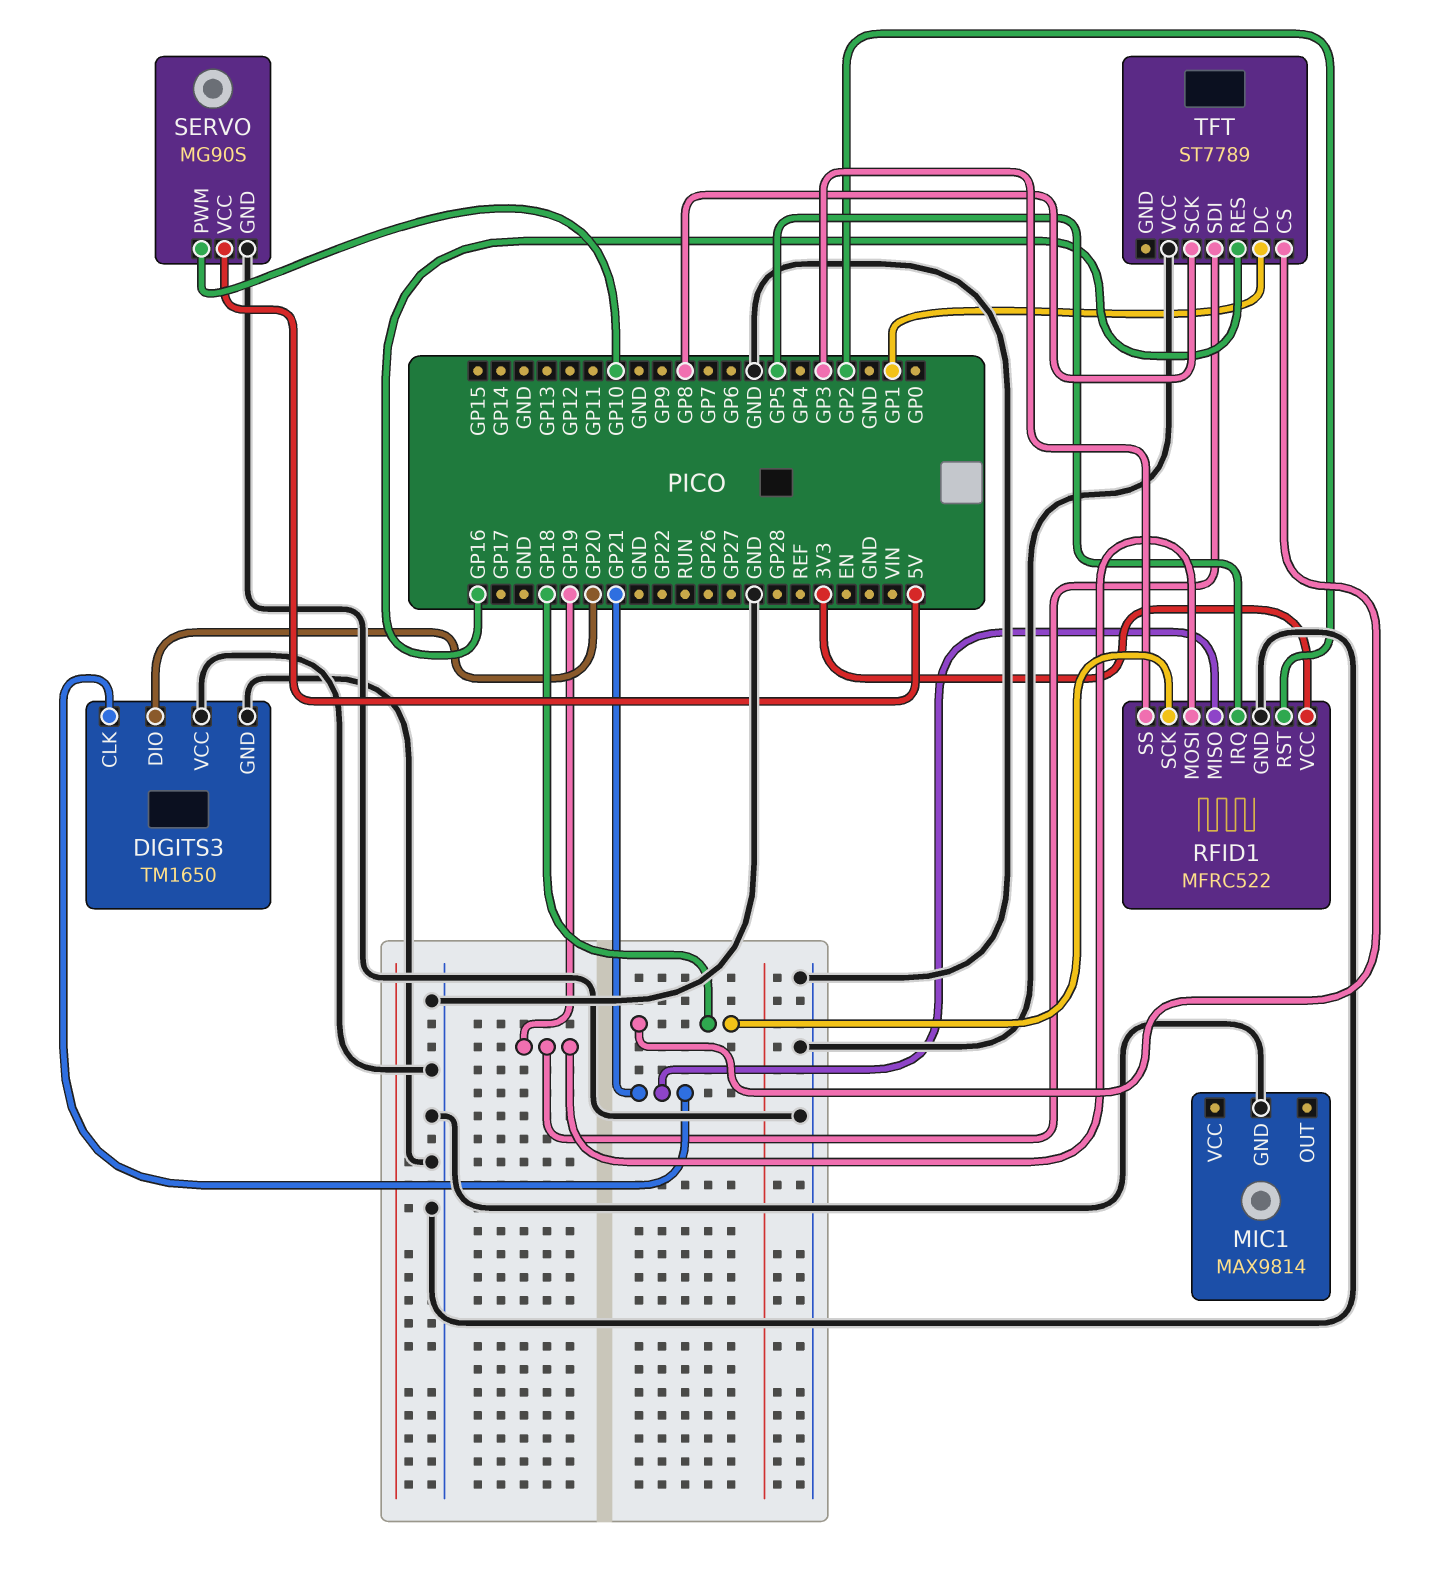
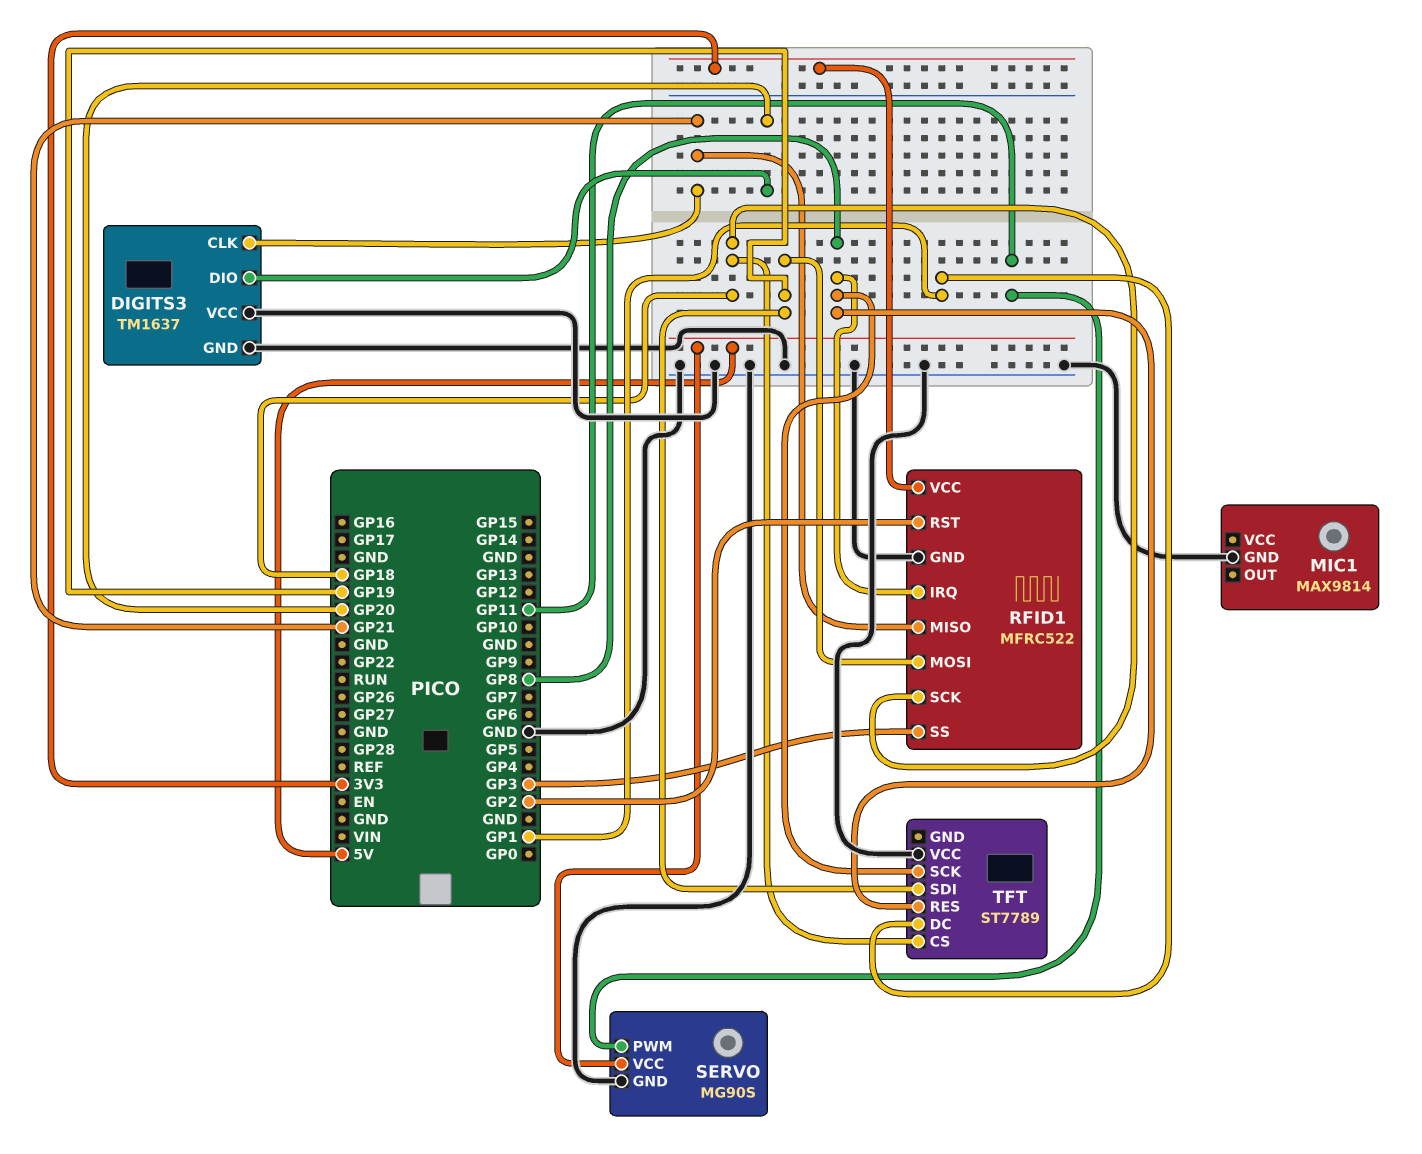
DIGITS3: TM1650 -> TM1637
RFID1 pin IRQ: GP5 -> GP8
SERVO pin PWM: GP10 -> GP11
TFT pin RES: GP16 -> GP8

